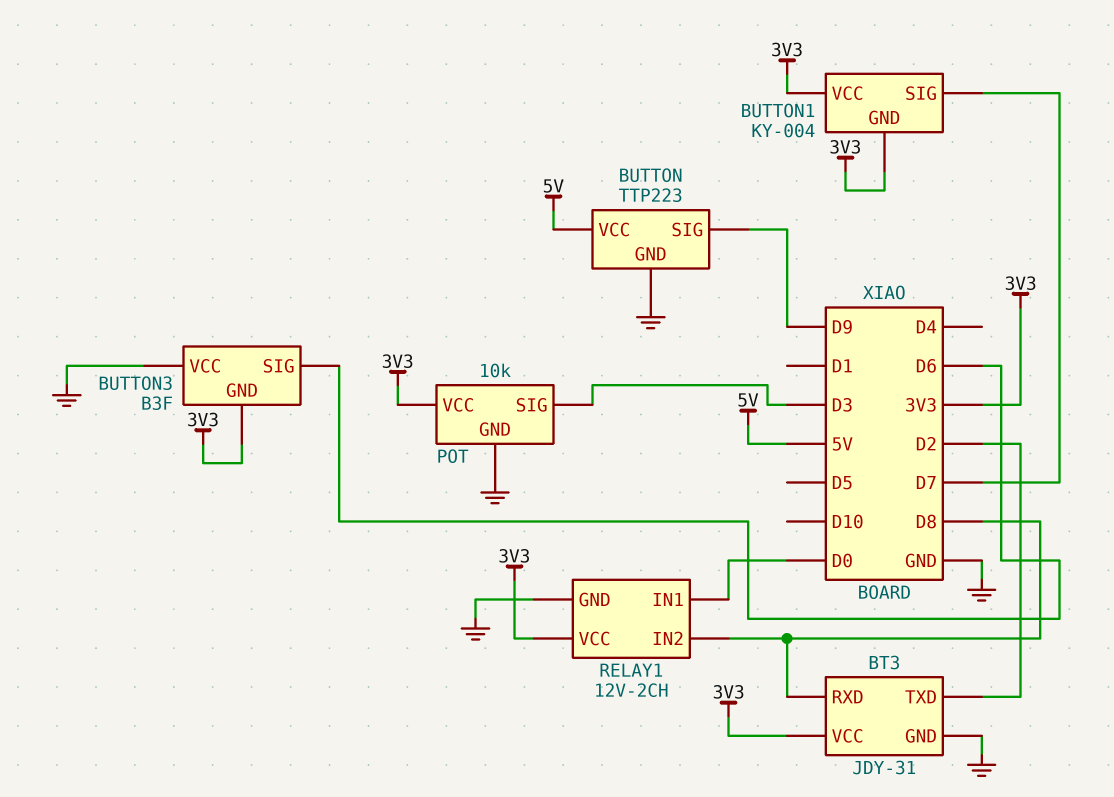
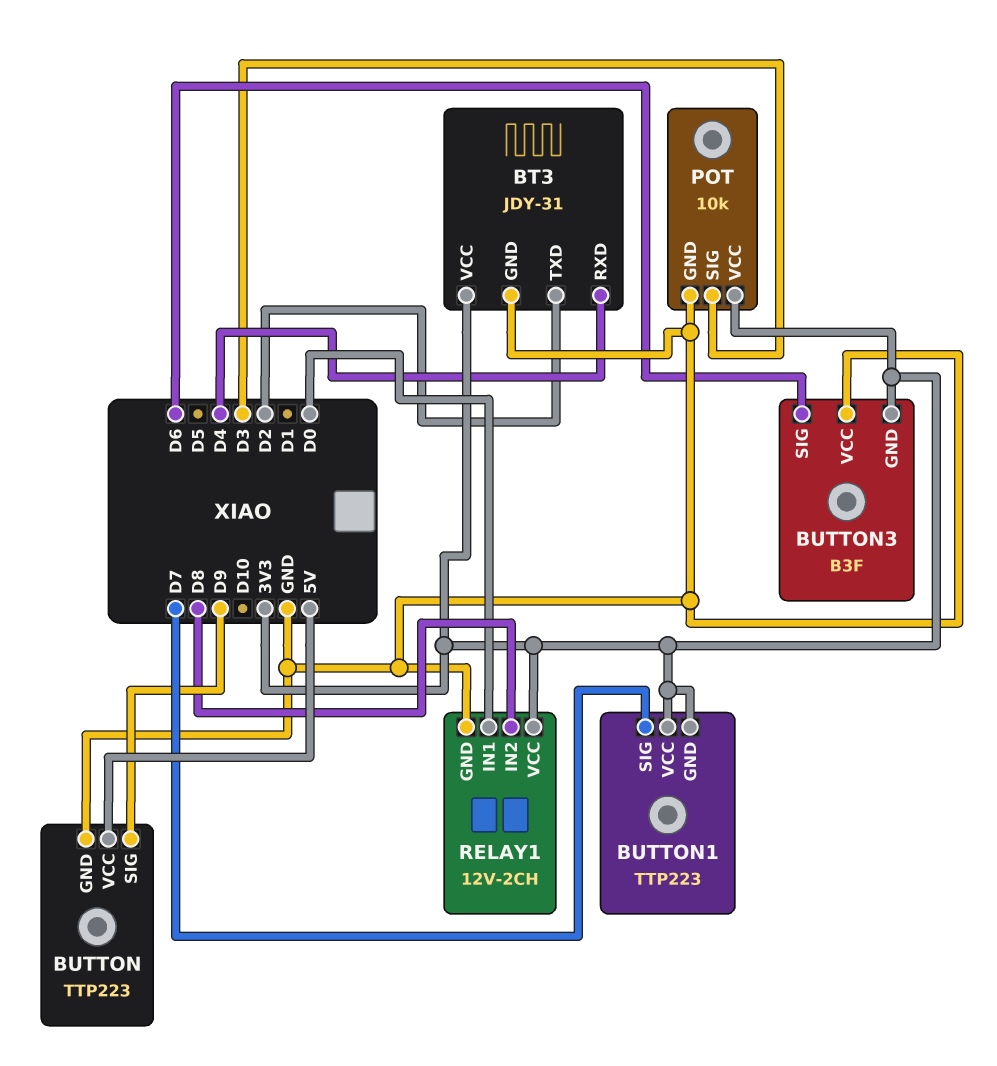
BT3 pin RXD: D8 -> D4
BUTTON1: KY-004 -> TTP223

